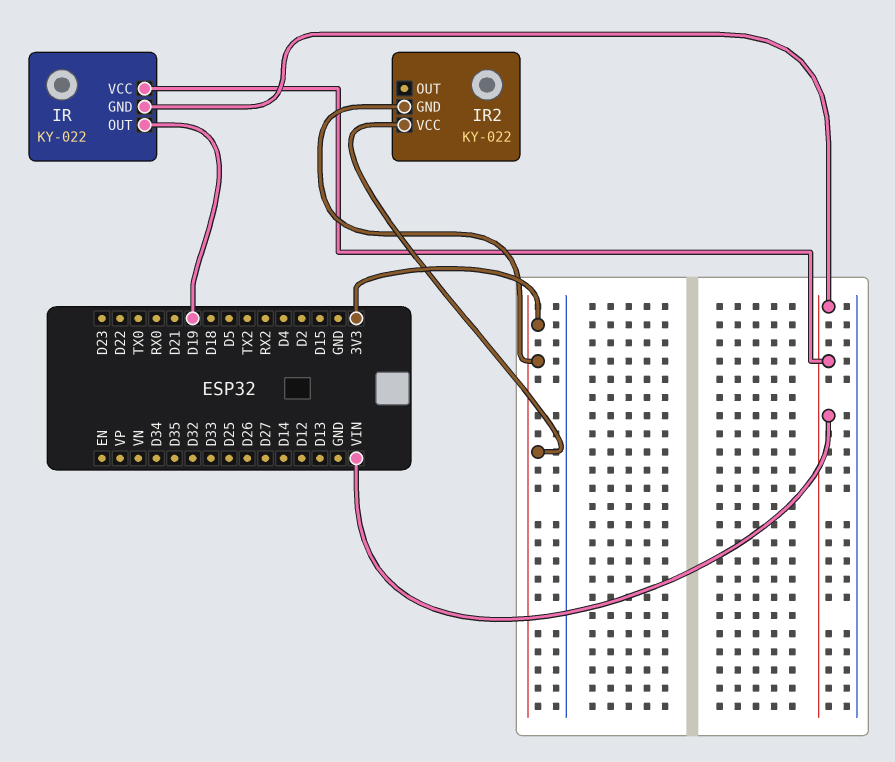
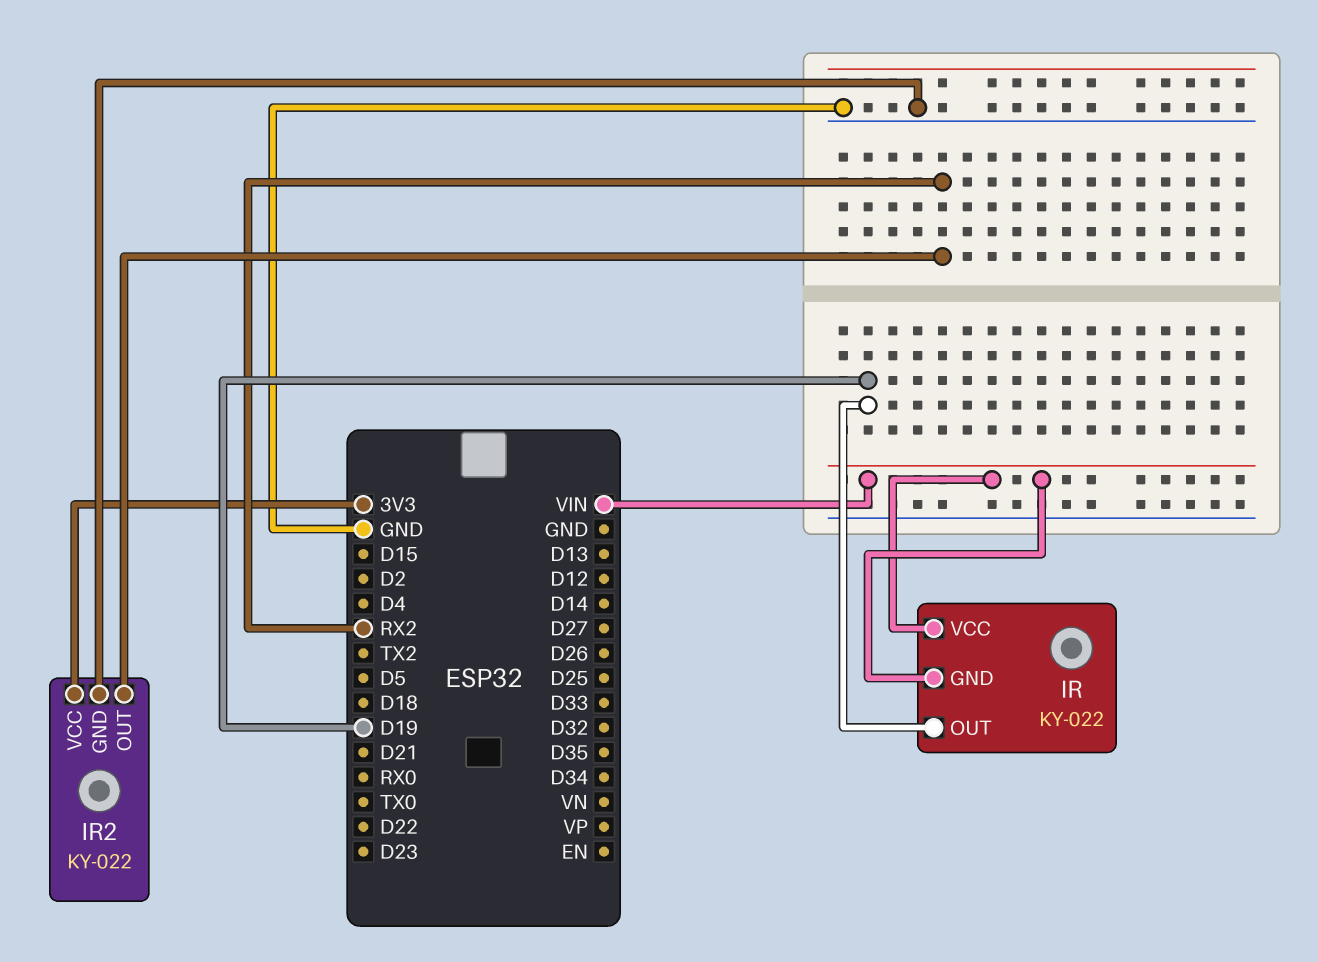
IR2 pin GND: 3V3 -> GND
IR2 pin OUT: none -> RX2

